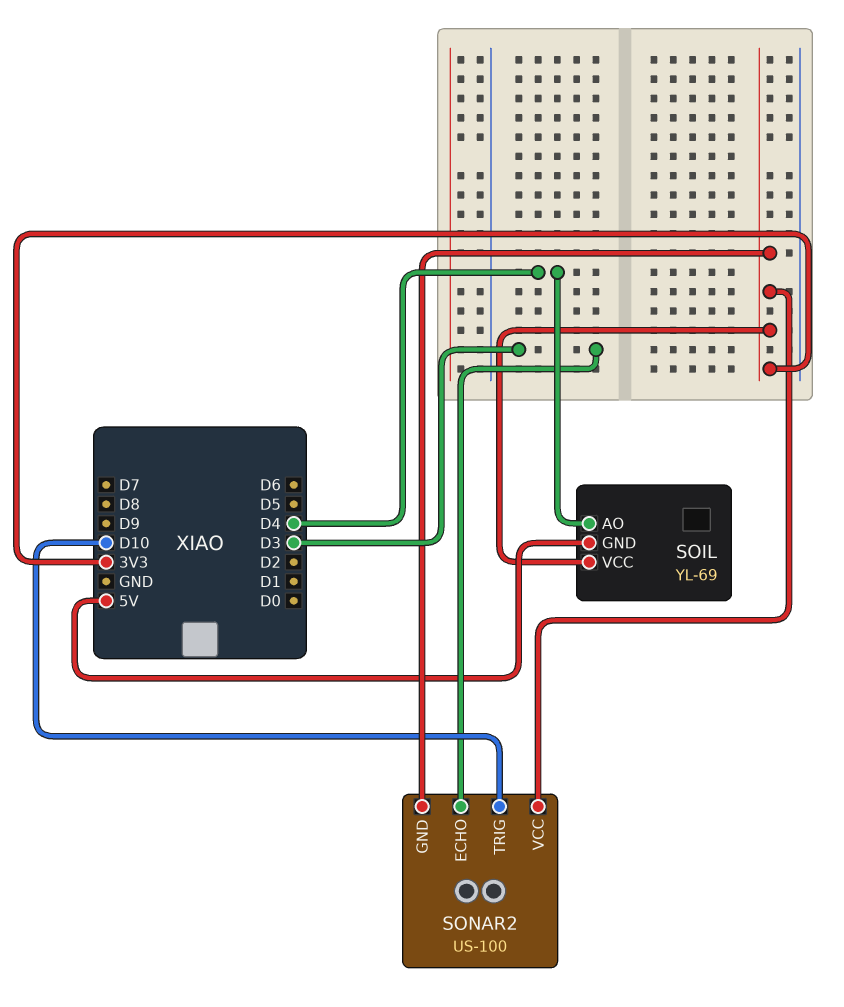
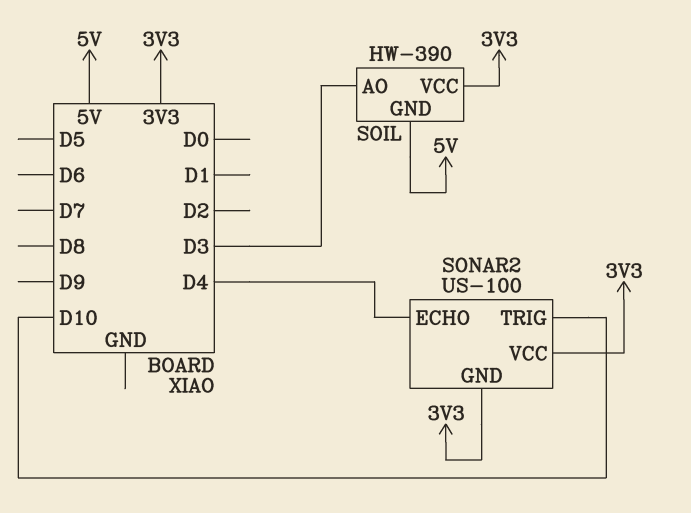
SOIL: YL-69 -> HW-390
SOIL pin AO: D4 -> D3
SONAR2 pin ECHO: D3 -> D4

